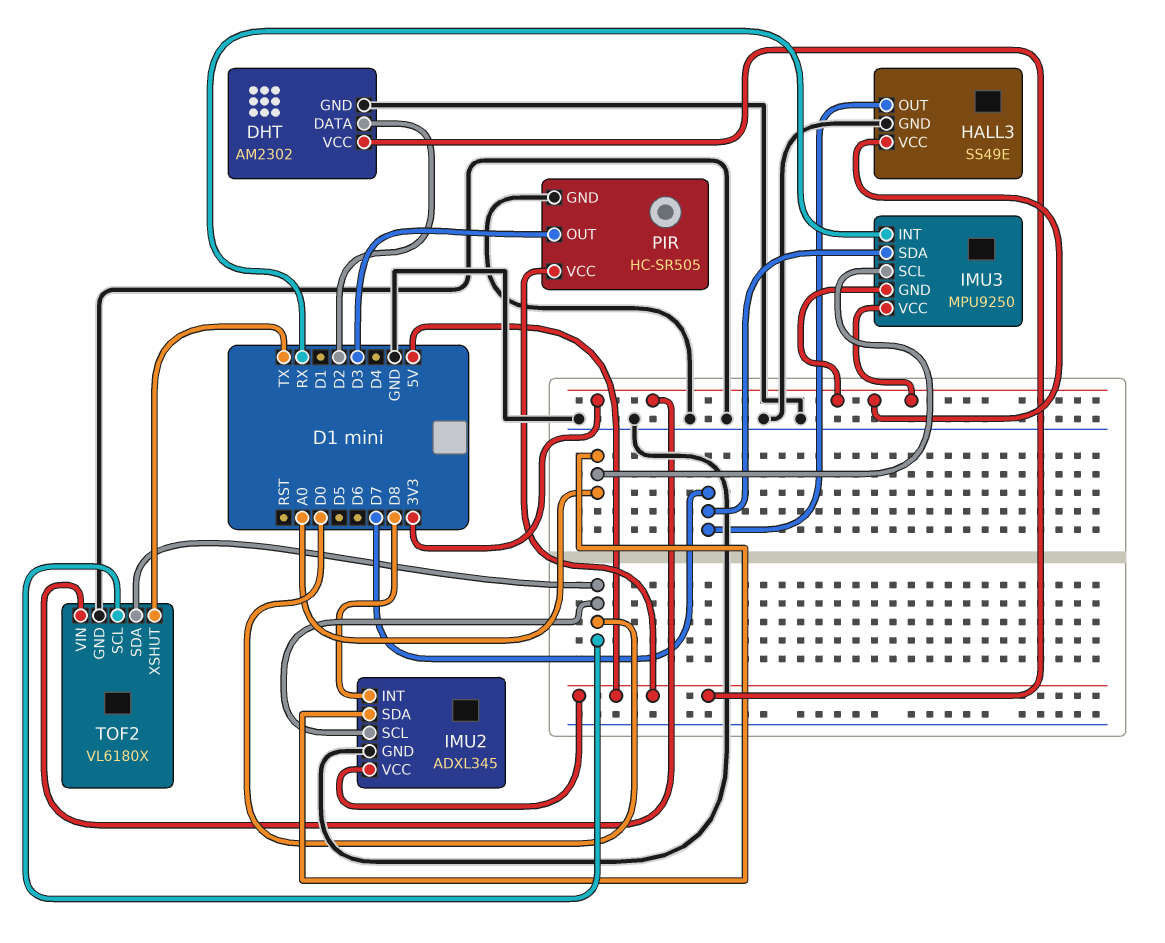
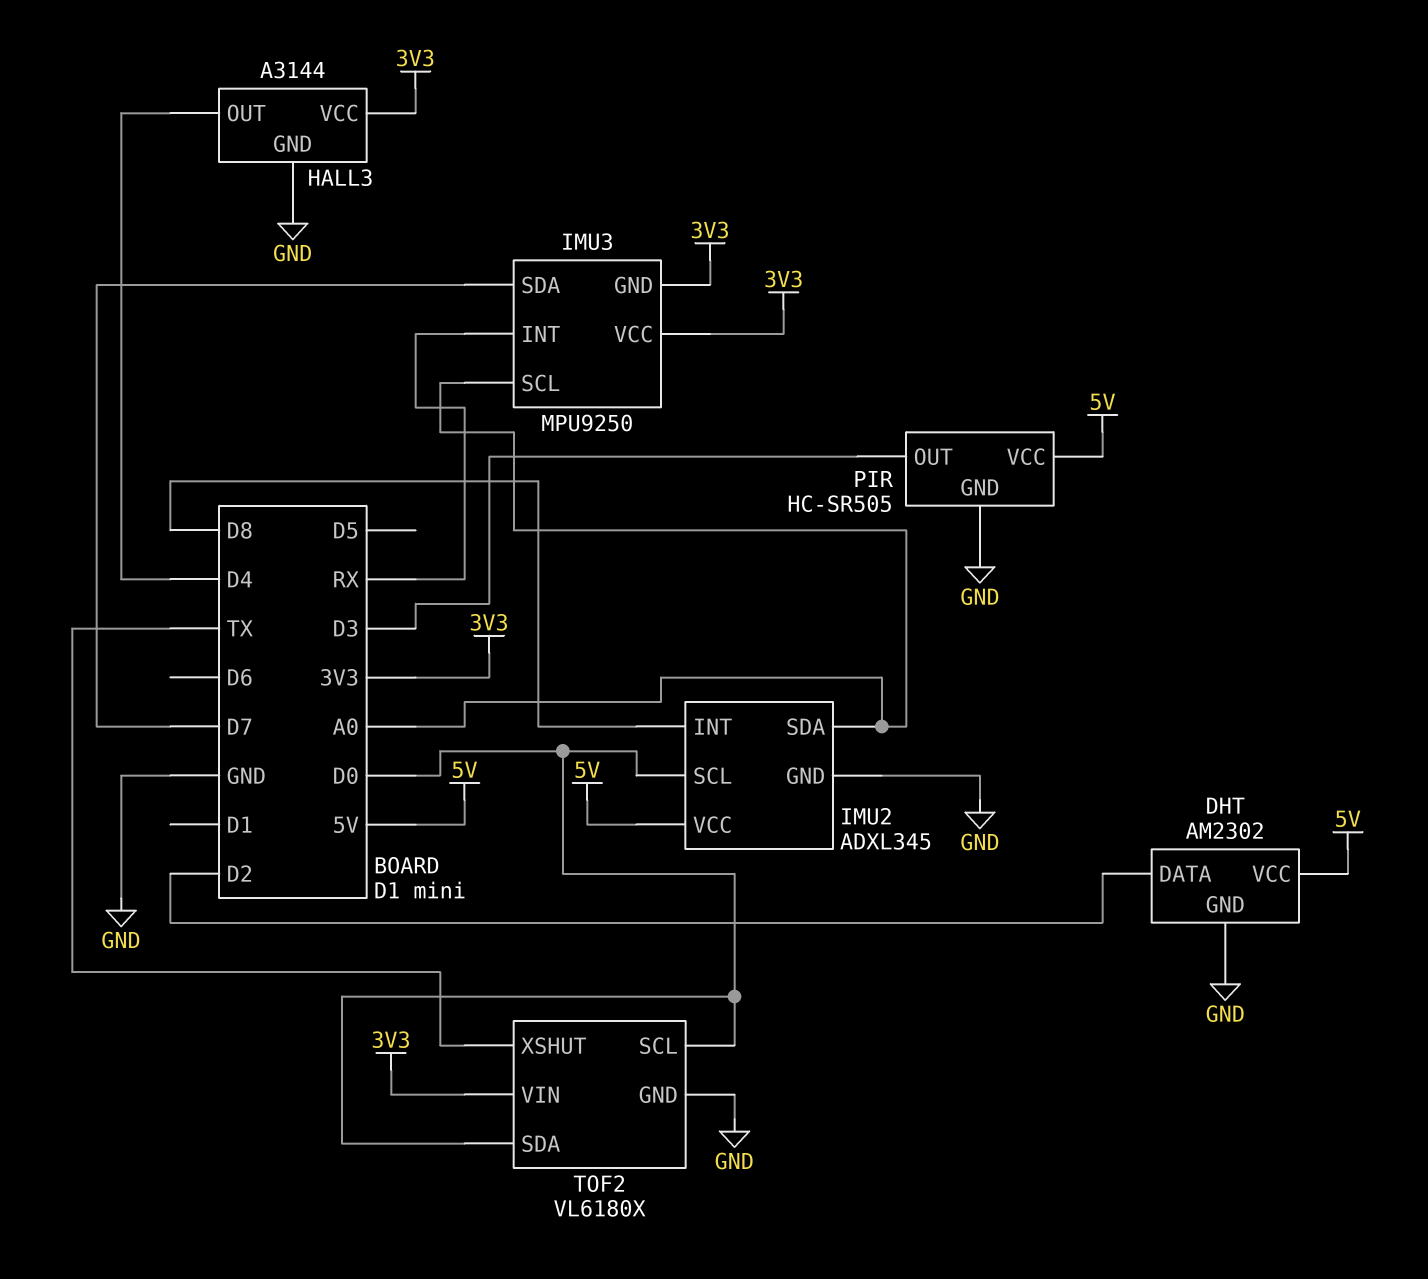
HALL3: SS49E -> A3144
HALL3 pin OUT: D7 -> D4

